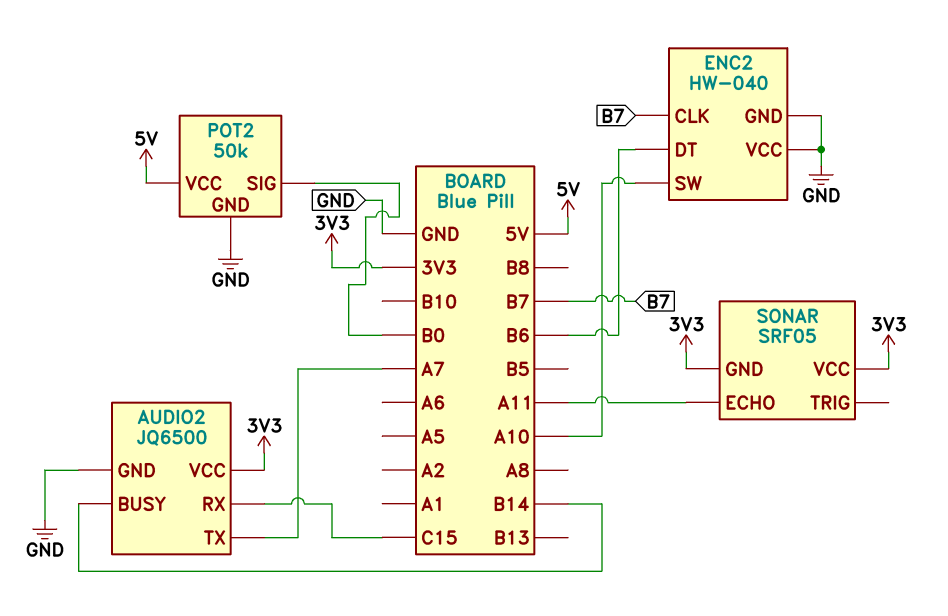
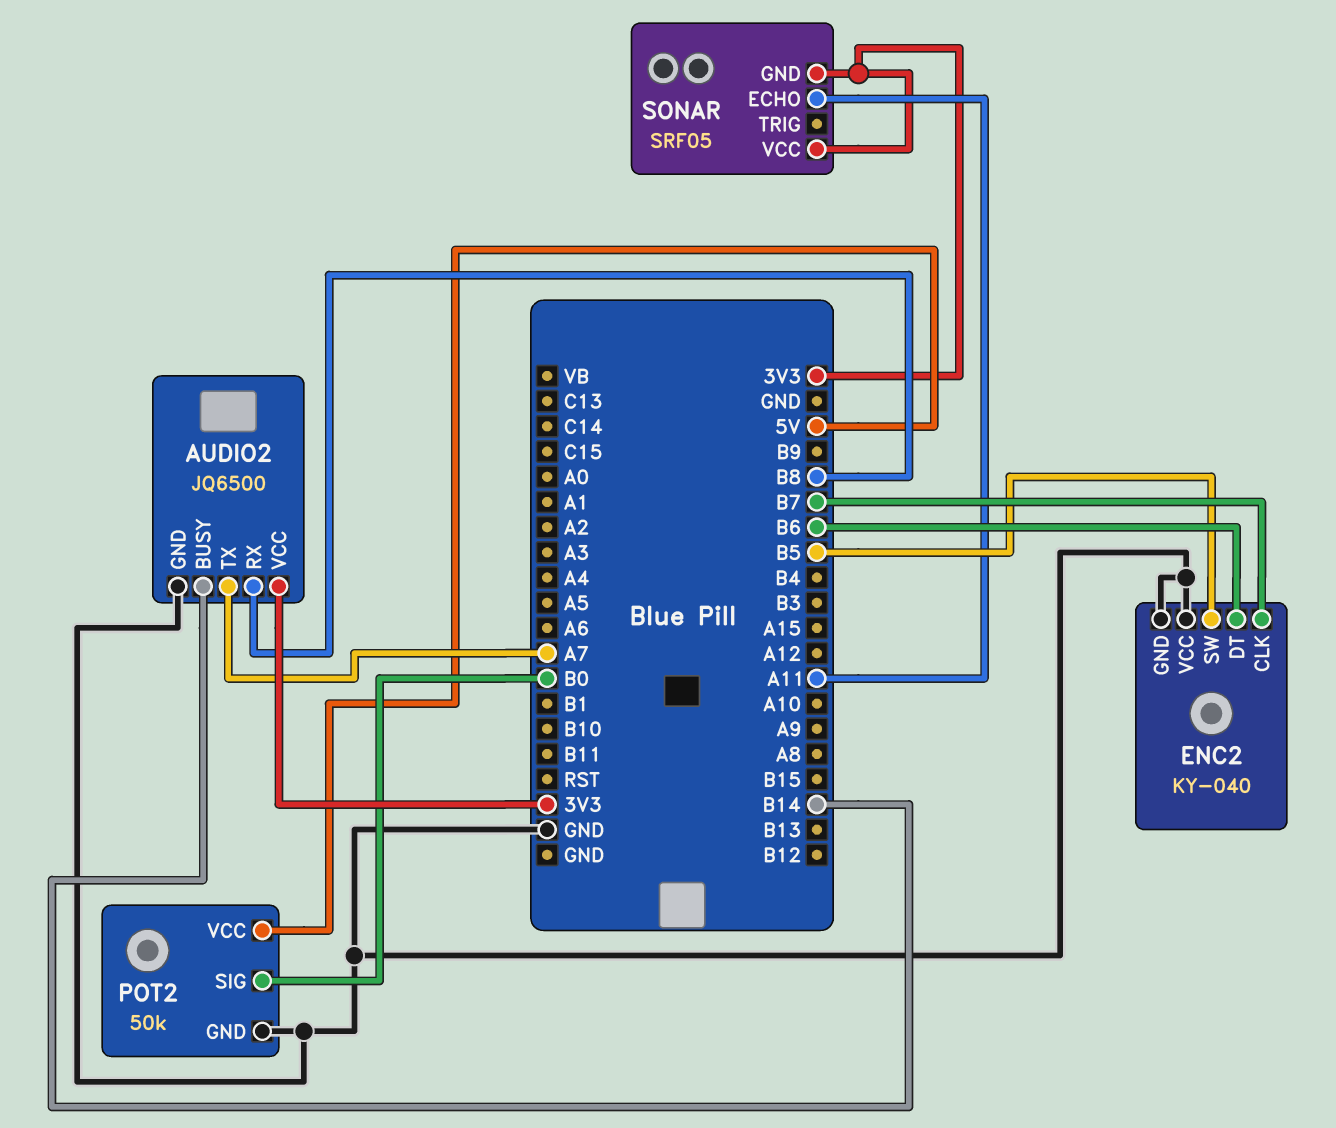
AUDIO2 pin RX: C15 -> B8
ENC2: HW-040 -> KY-040
ENC2 pin SW: A10 -> B5

